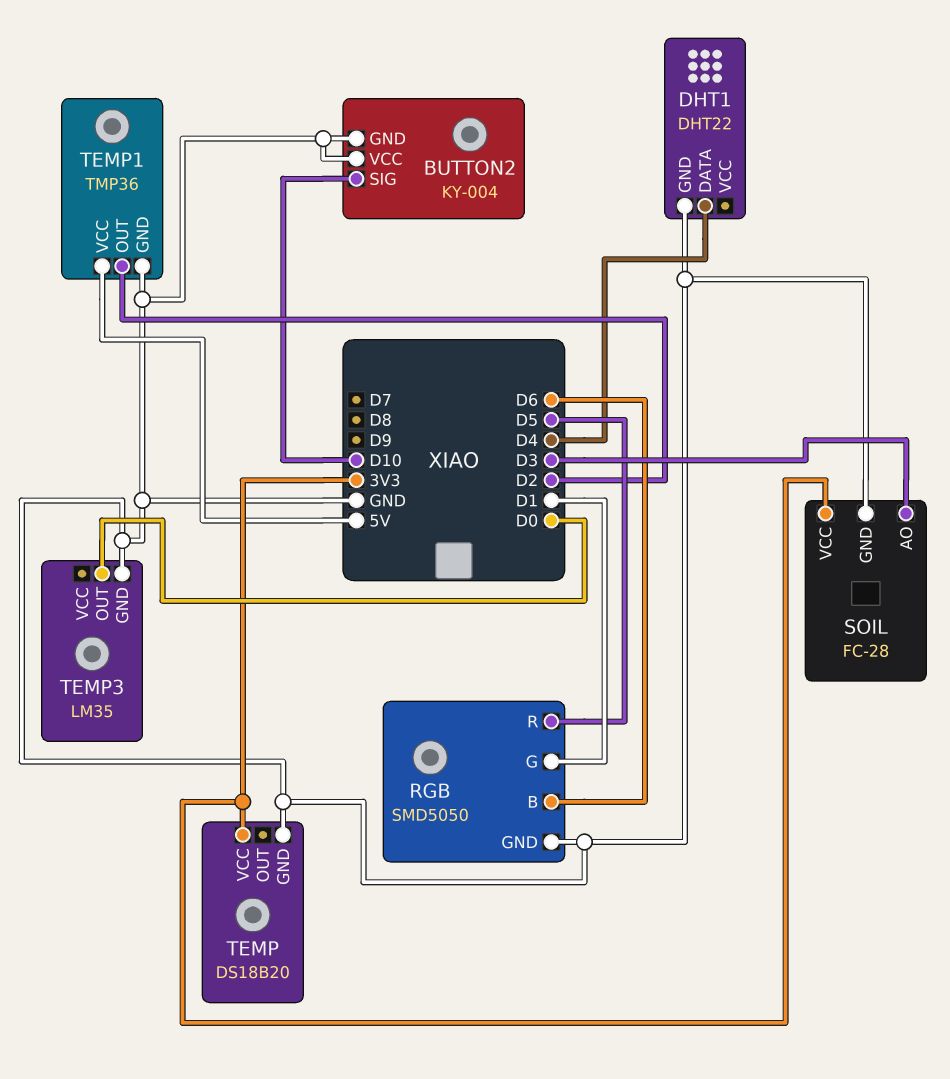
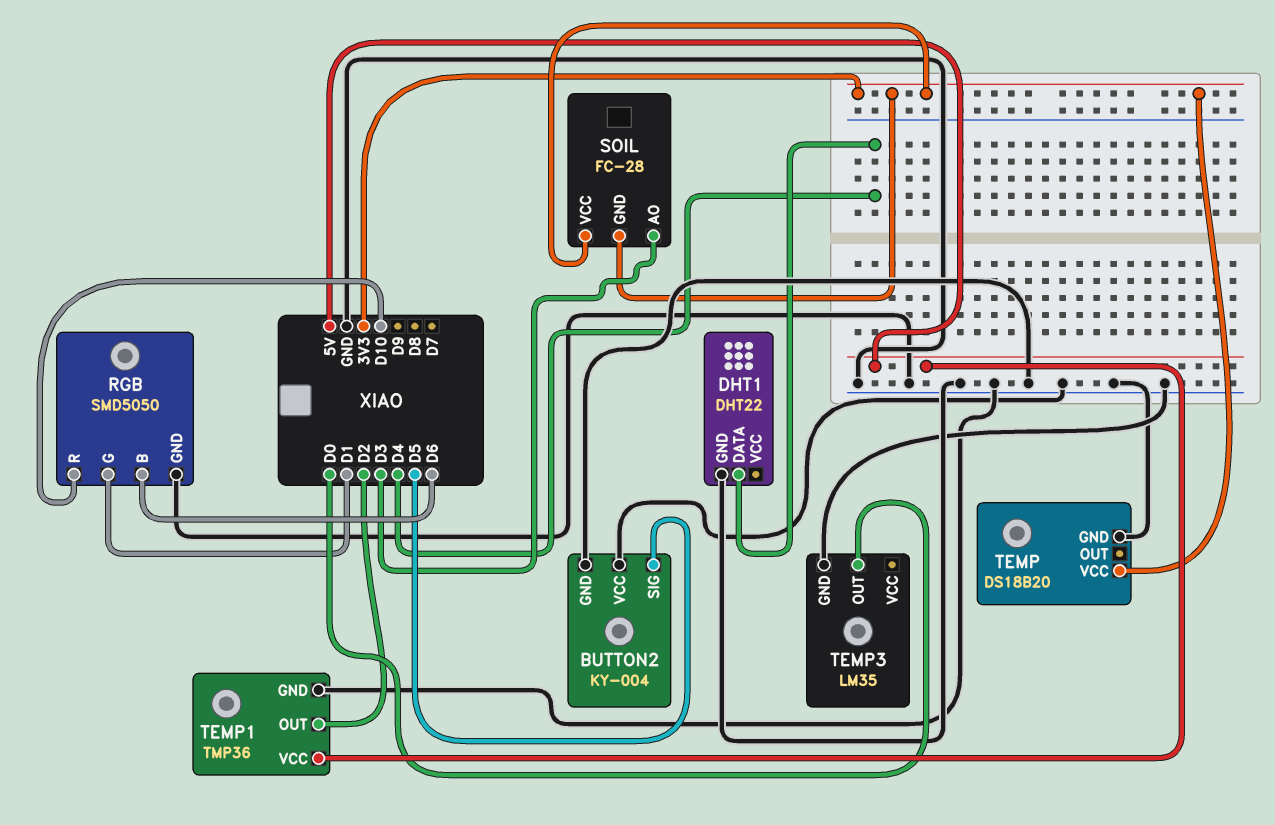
BUTTON2 pin SIG: D10 -> D5
RGB pin R: D5 -> D10
SOIL pin GND: GND -> 3V3

